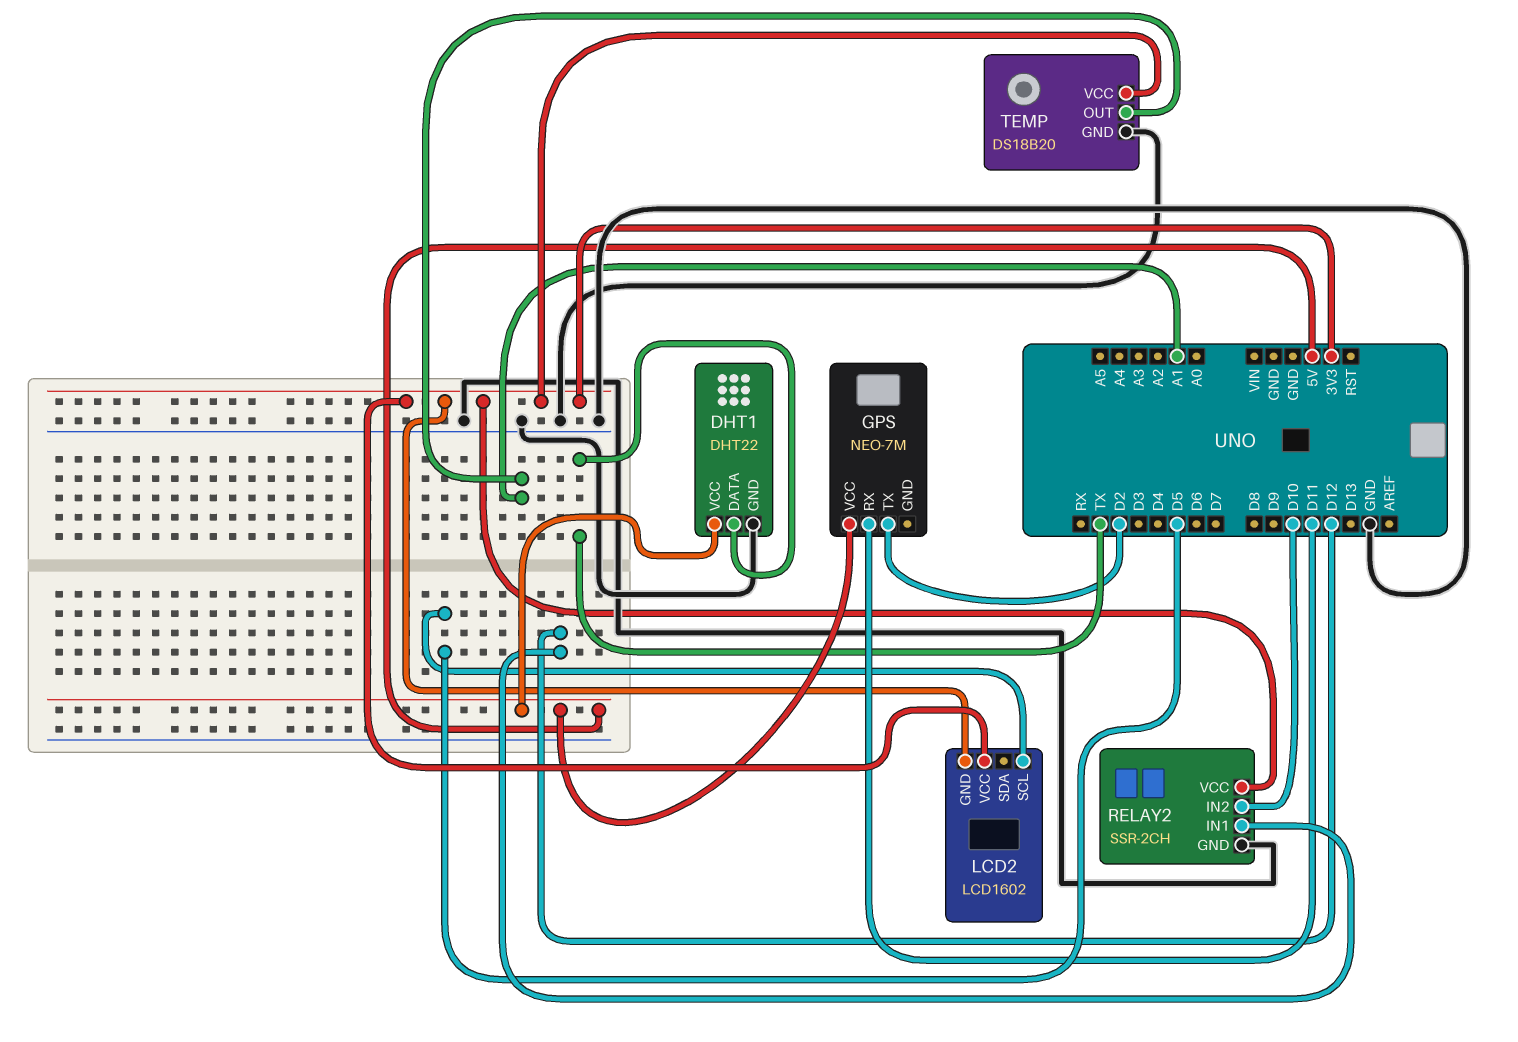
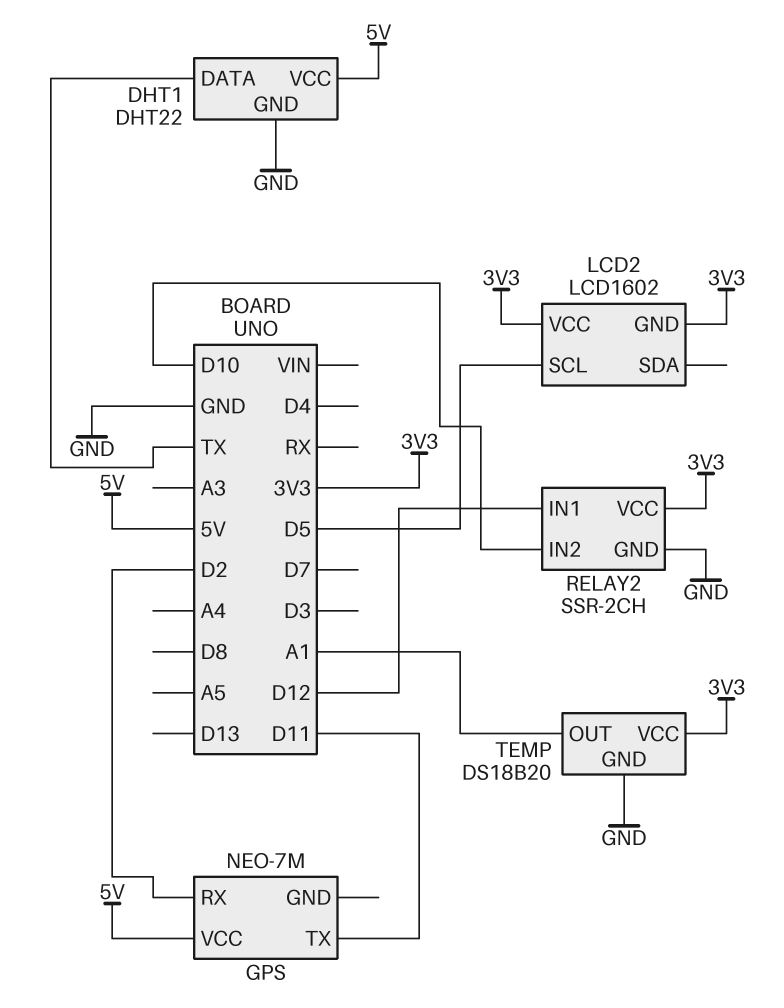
GPS pin RX: D11 -> D2
GPS pin TX: D2 -> D11

